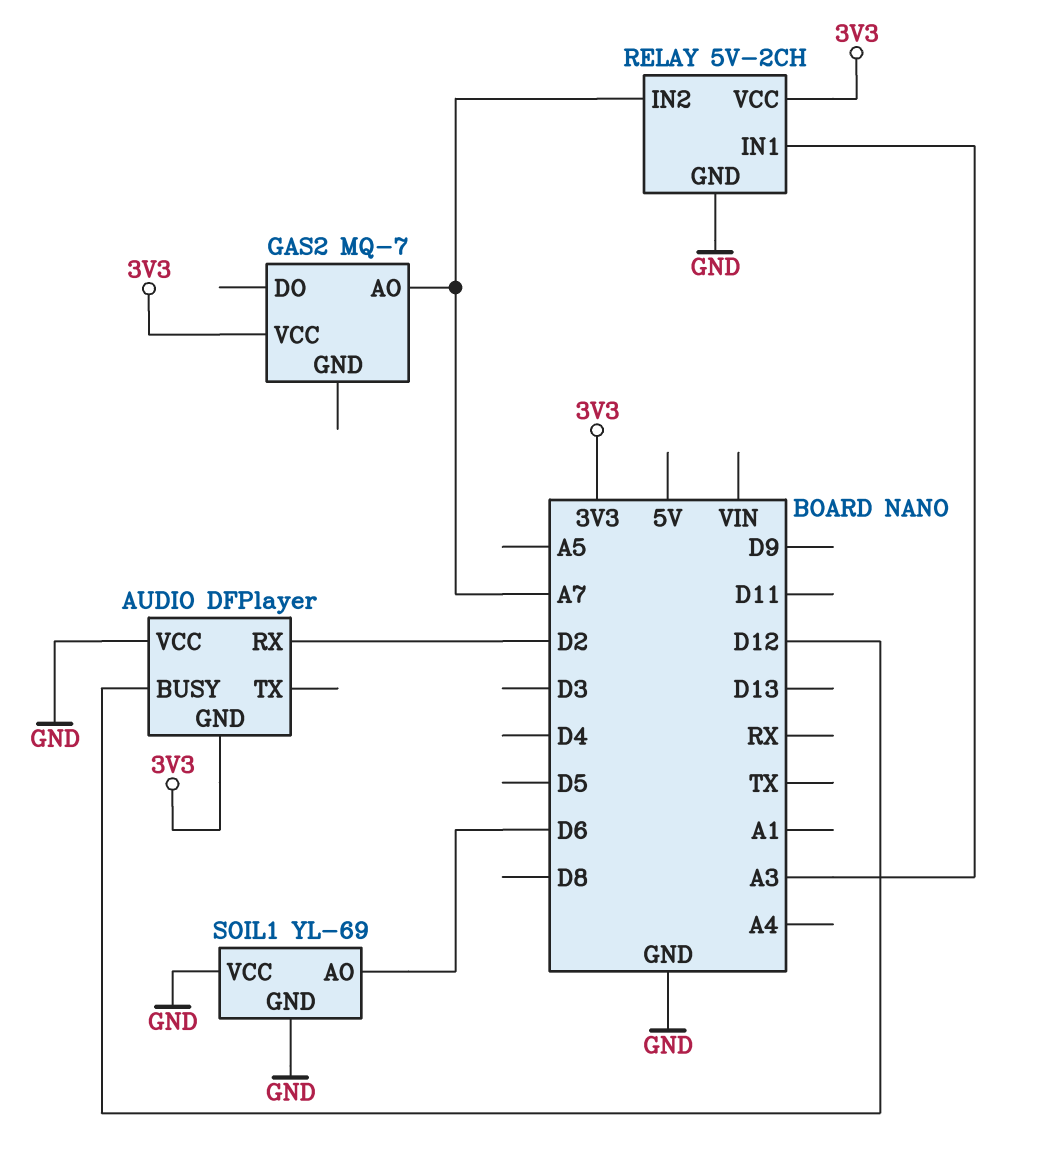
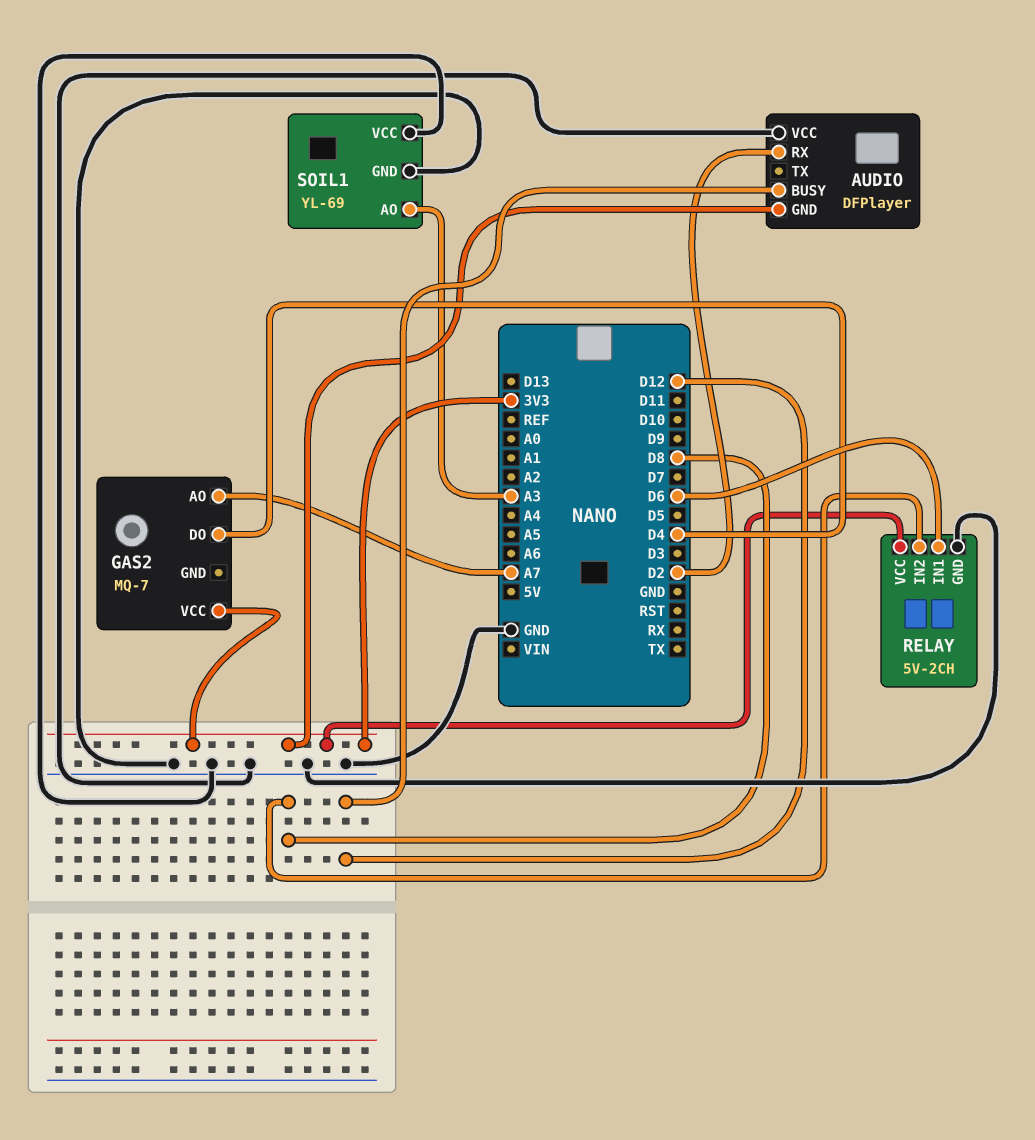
GAS2 pin DO: none -> D4
RELAY pin IN1: A3 -> D6
RELAY pin IN2: A7 -> D8
SOIL1 pin AO: D6 -> A3

